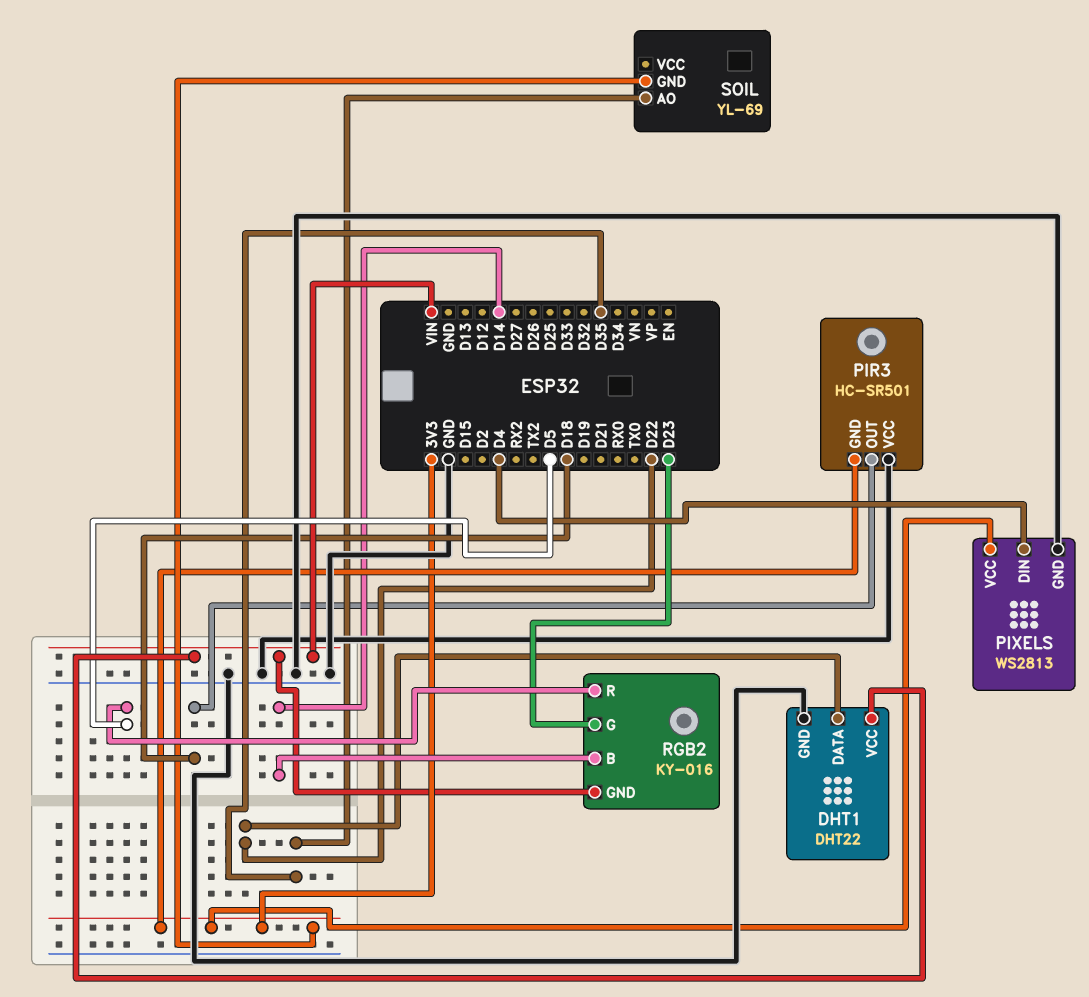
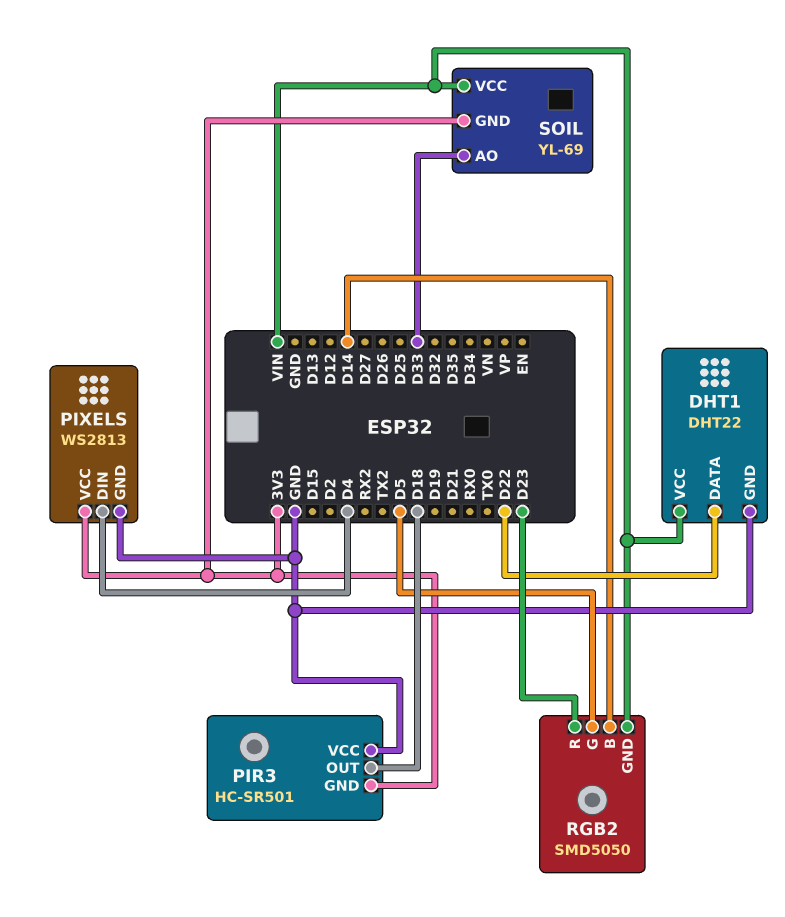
RGB2: KY-016 -> SMD5050
RGB2 pin G: D23 -> D5
RGB2 pin R: D5 -> D23
SOIL pin AO: D35 -> D33
SOIL pin VCC: none -> VIN

